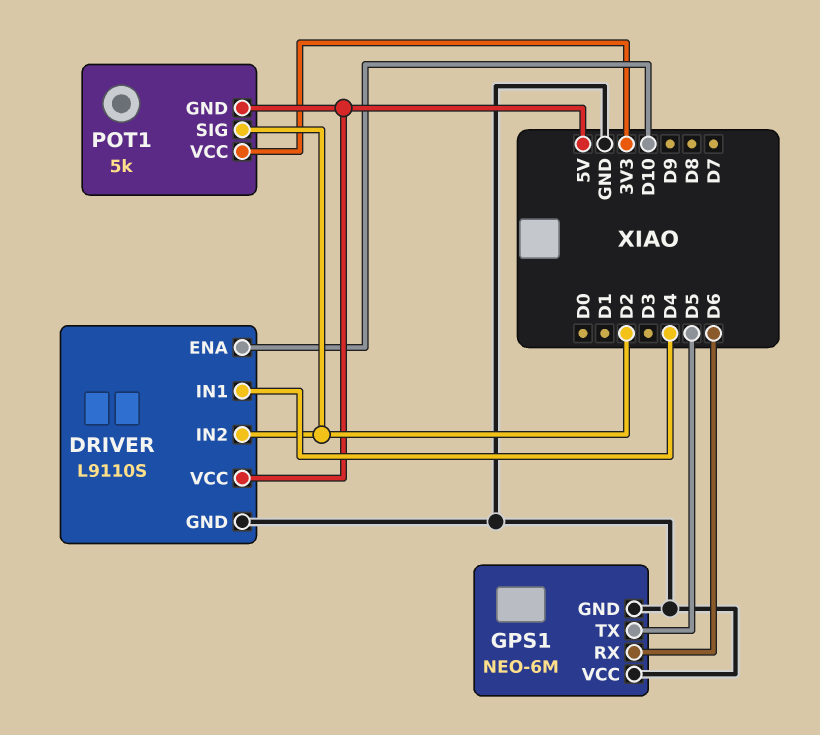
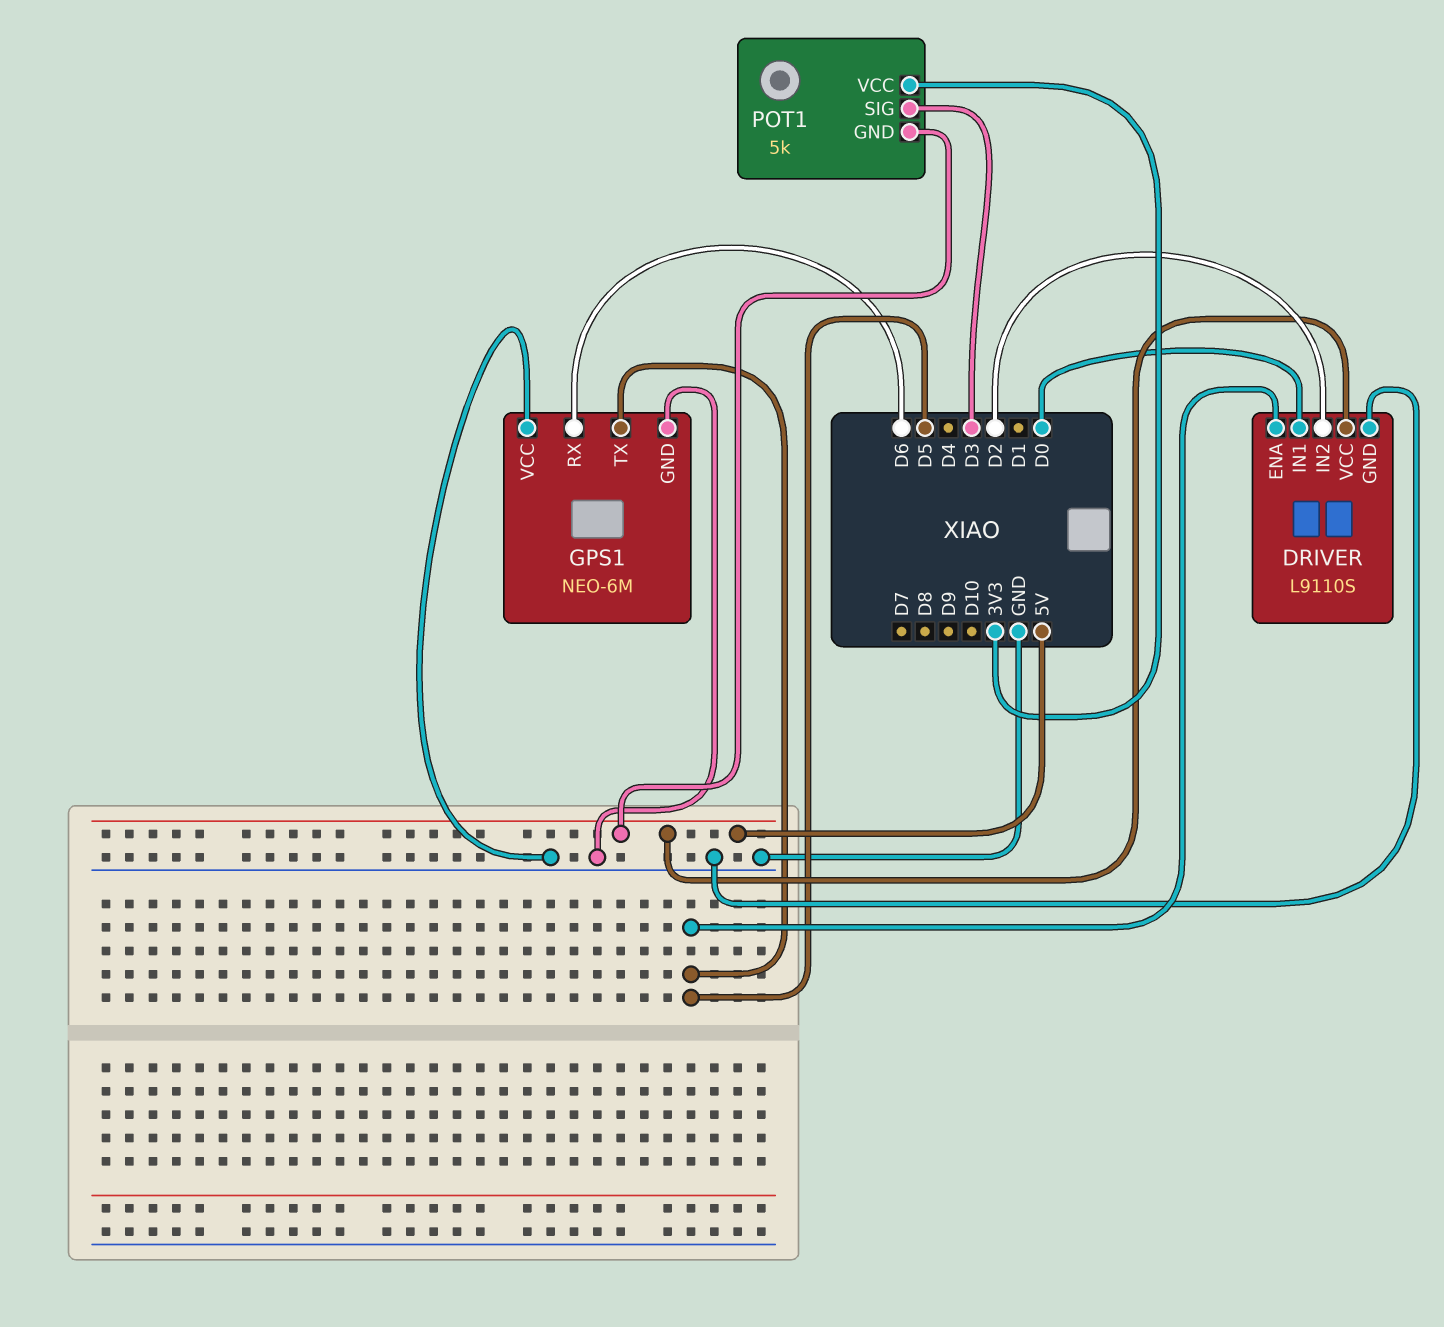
DRIVER pin ENA: D10 -> D5
DRIVER pin IN1: D4 -> D0
POT1 pin SIG: D2 -> D3

